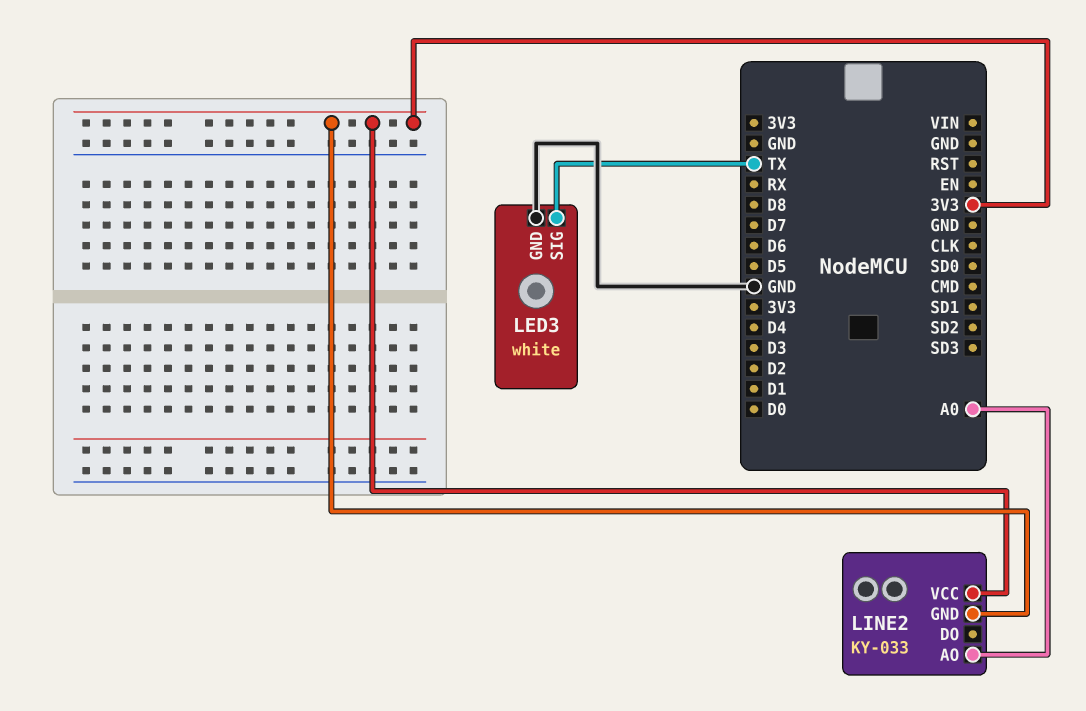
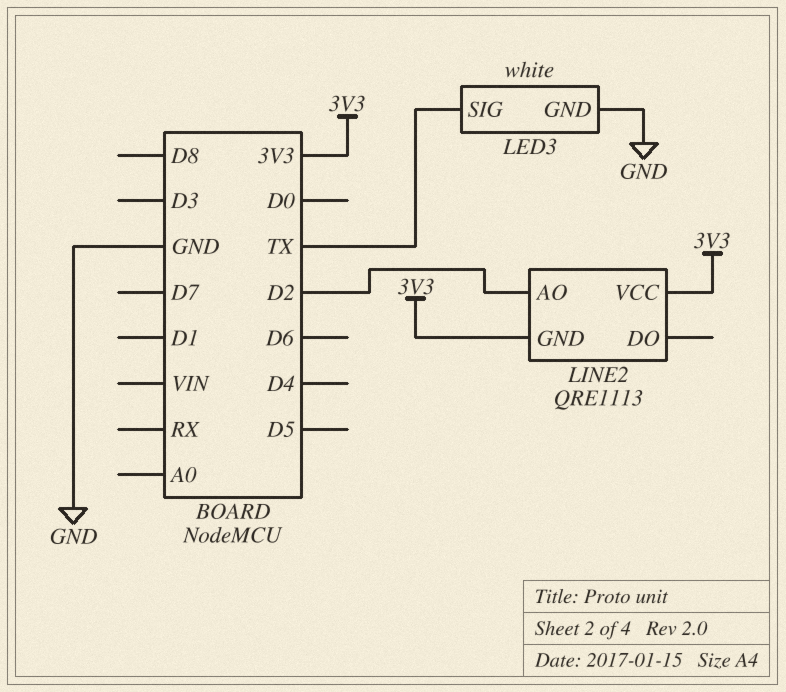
LINE2: KY-033 -> QRE1113
LINE2 pin AO: A0 -> D2

